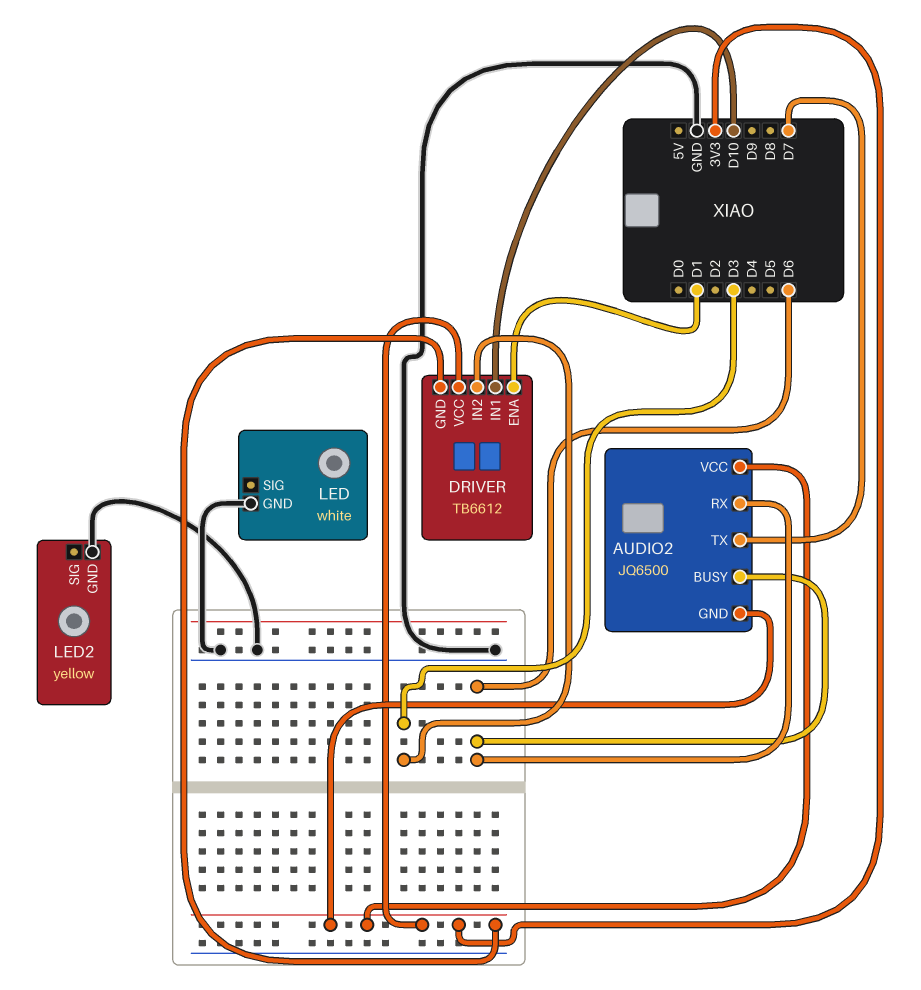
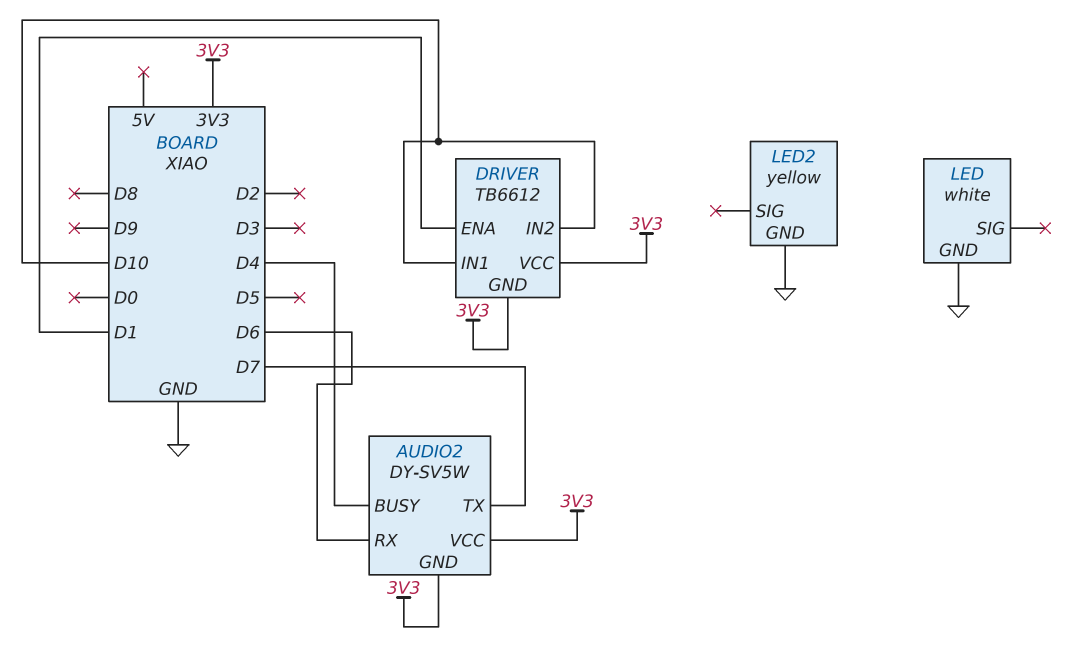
AUDIO2: JQ6500 -> DY-SV5W
AUDIO2 pin BUSY: D6 -> D4
DRIVER pin IN2: D3 -> D10

